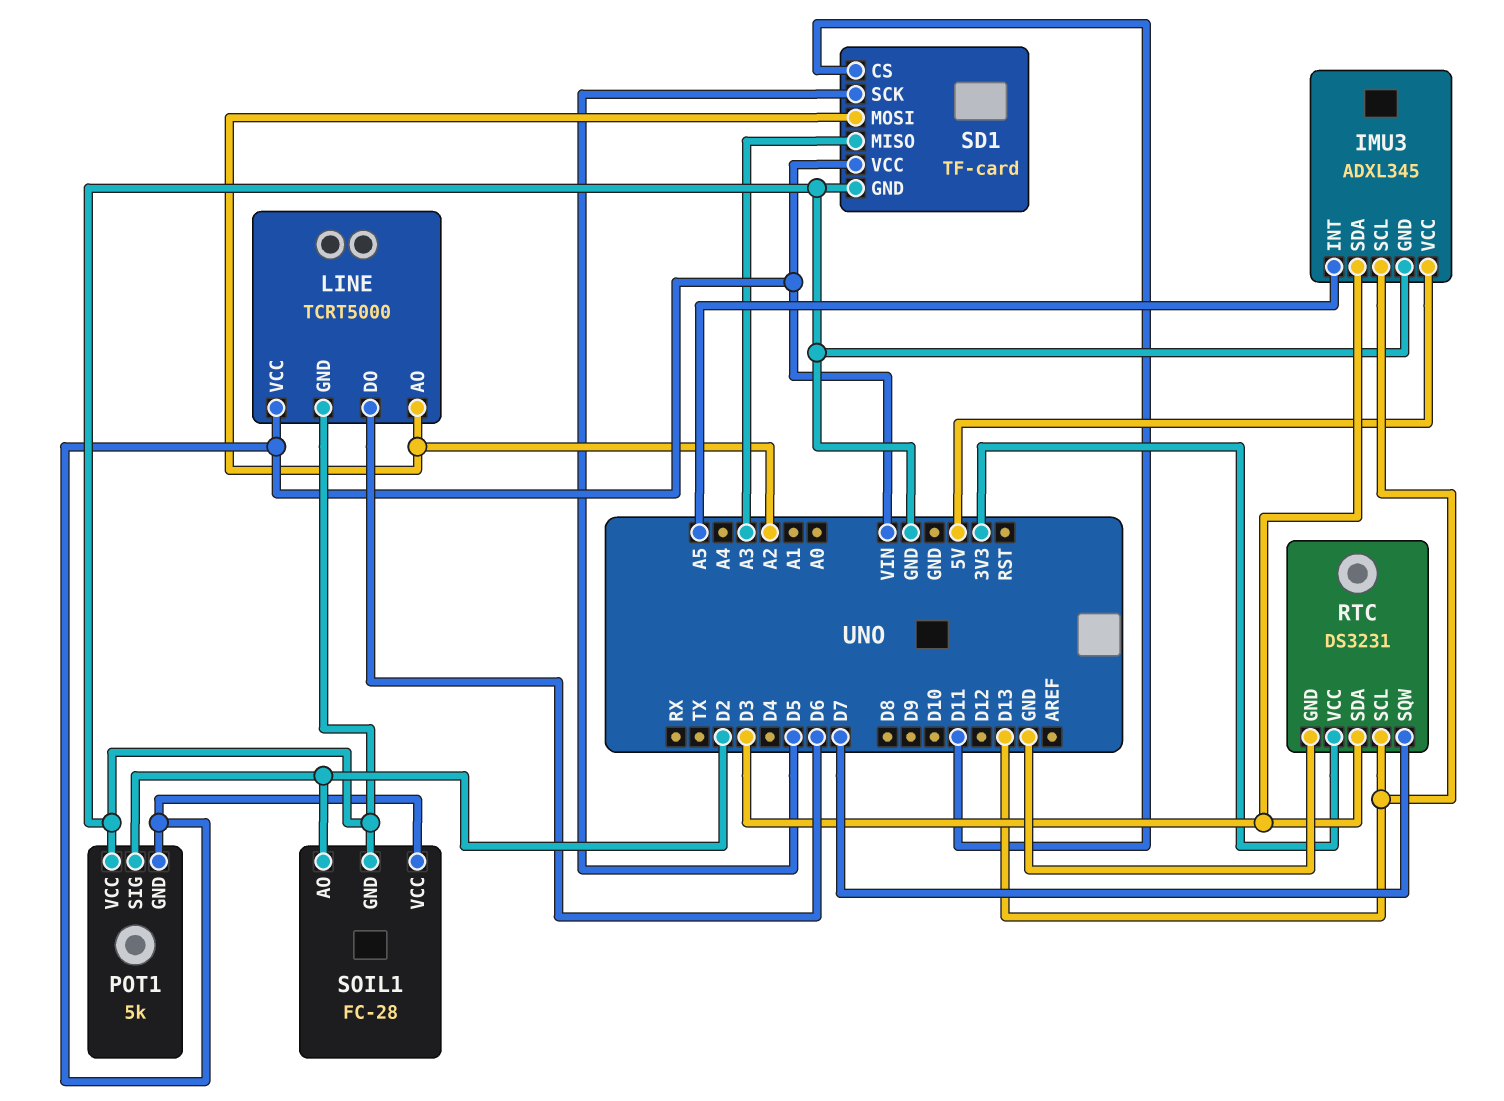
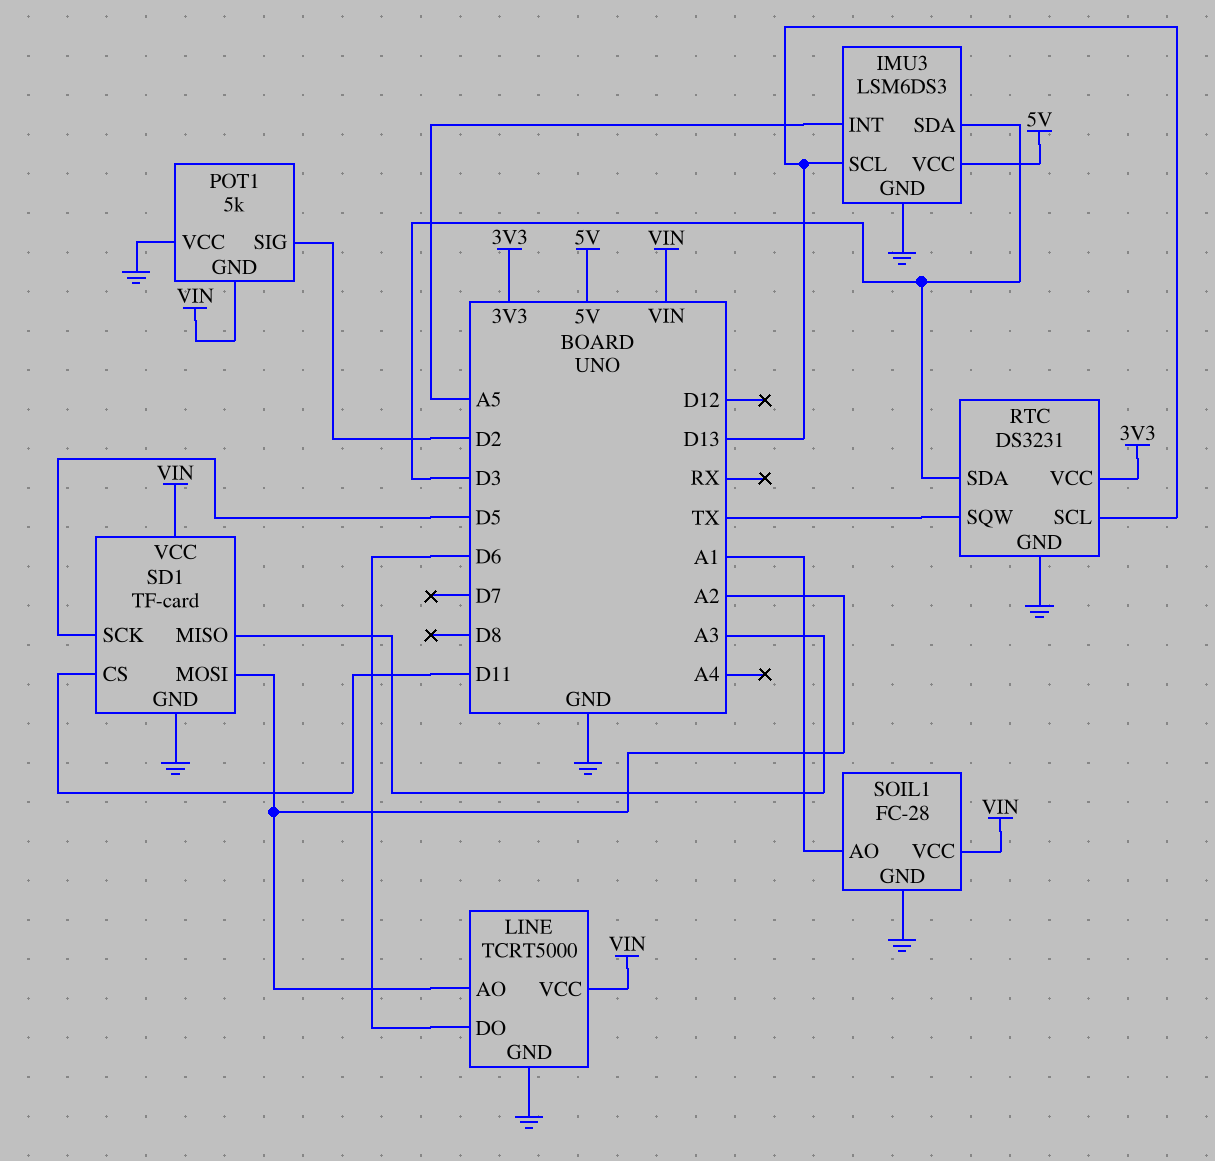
IMU3: ADXL345 -> LSM6DS3
RTC pin SQW: D7 -> TX
SOIL1 pin AO: D2 -> A1

